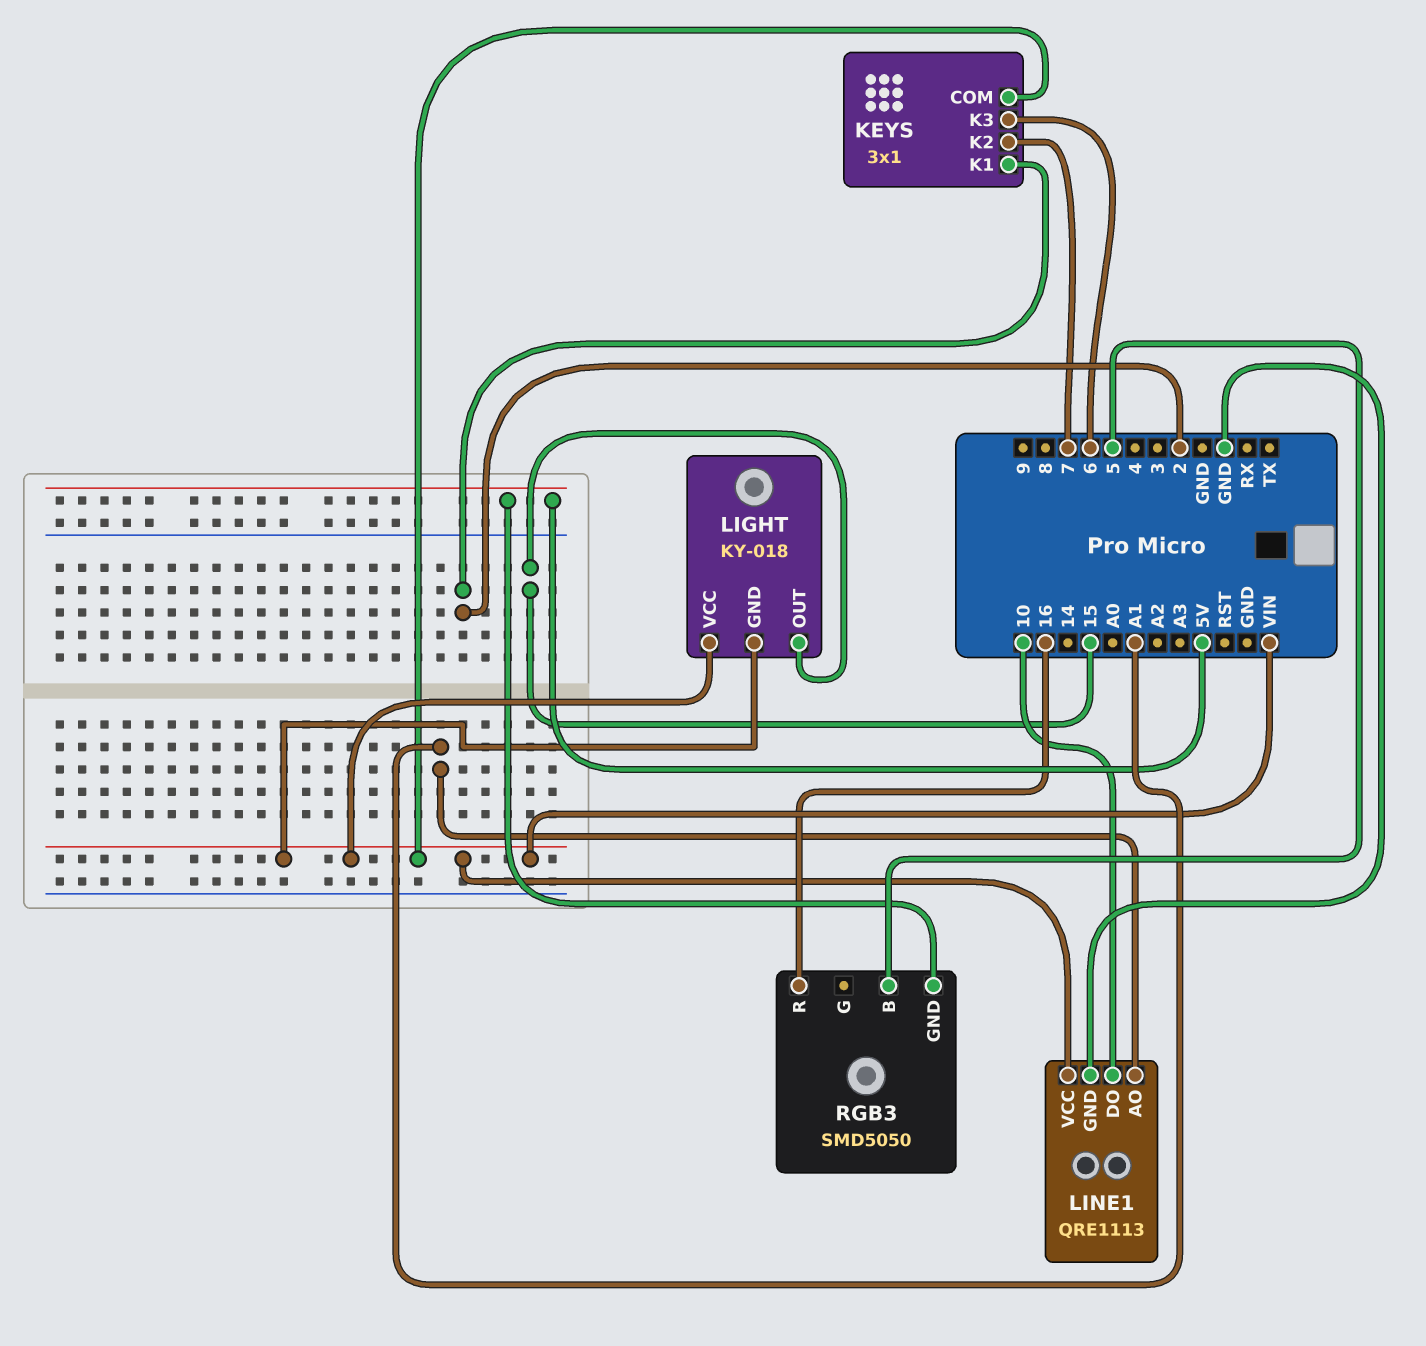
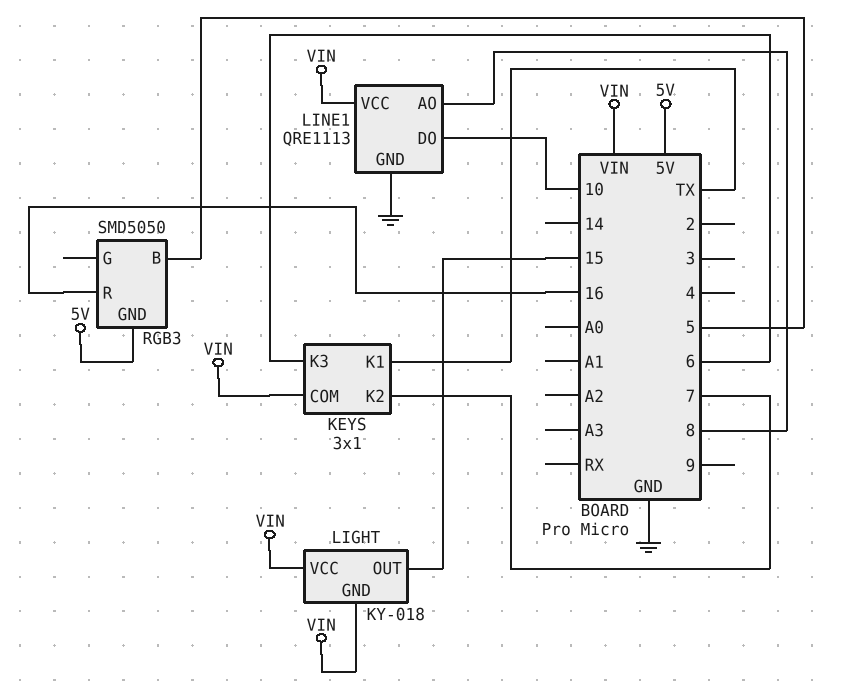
KEYS pin K1: 2 -> TX
LINE1 pin AO: A1 -> 8

